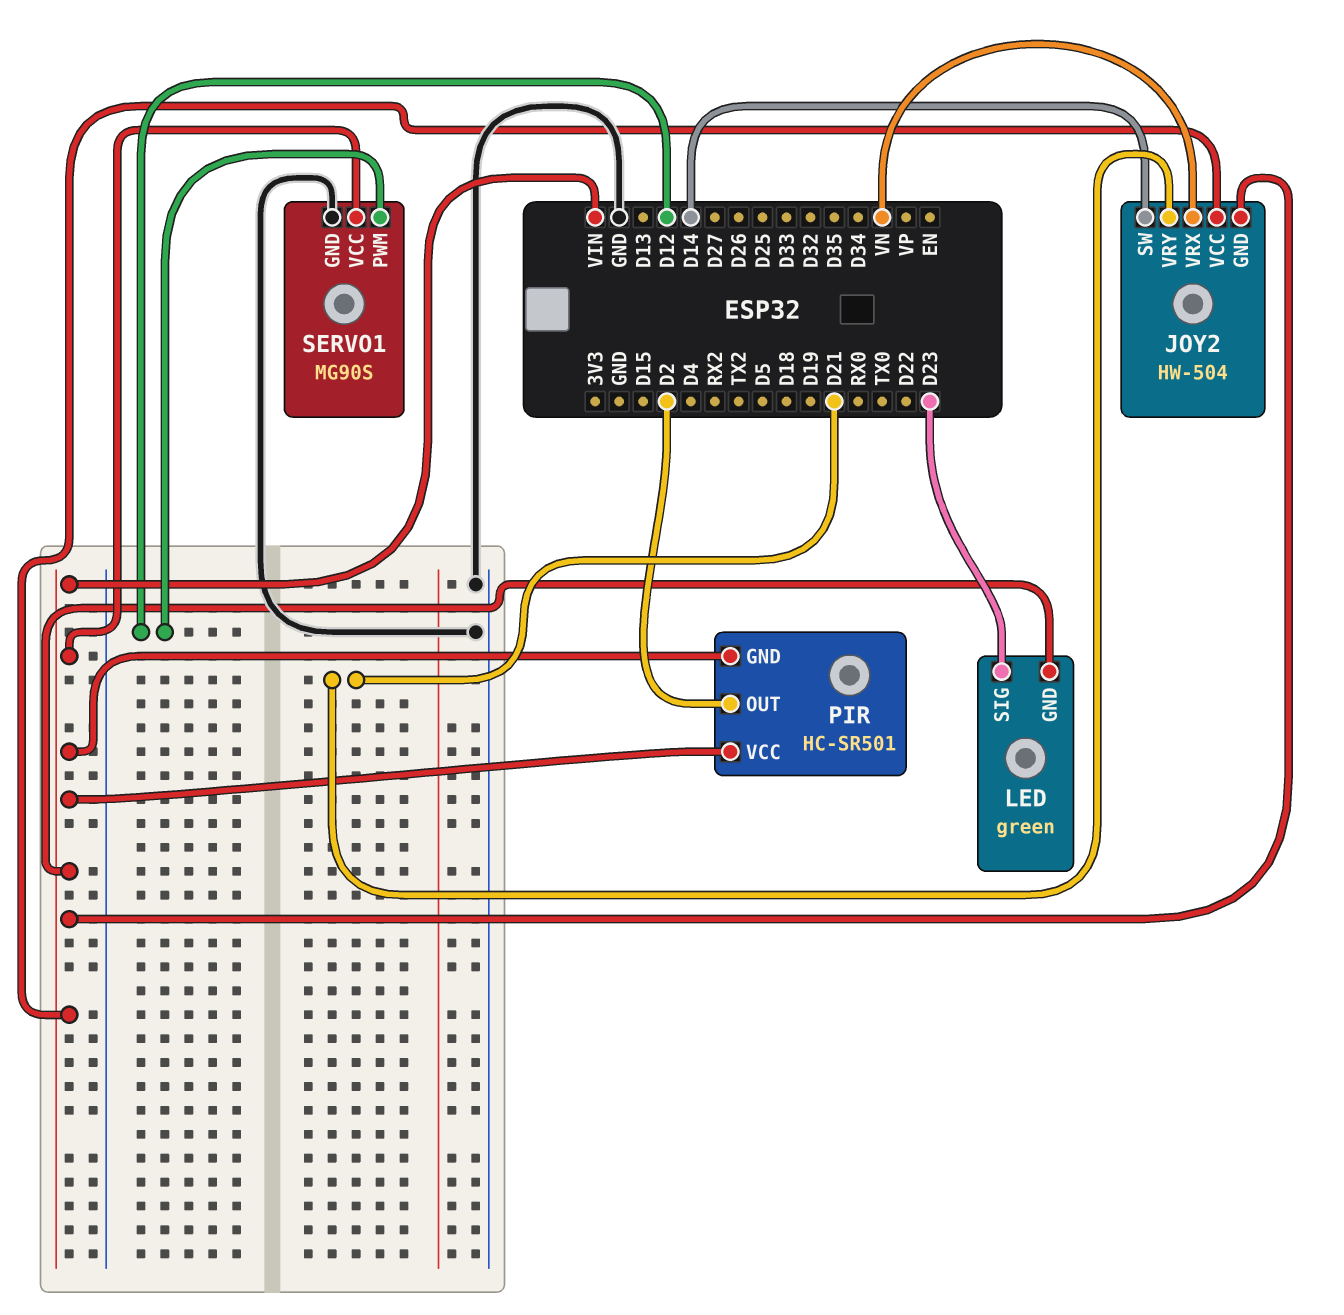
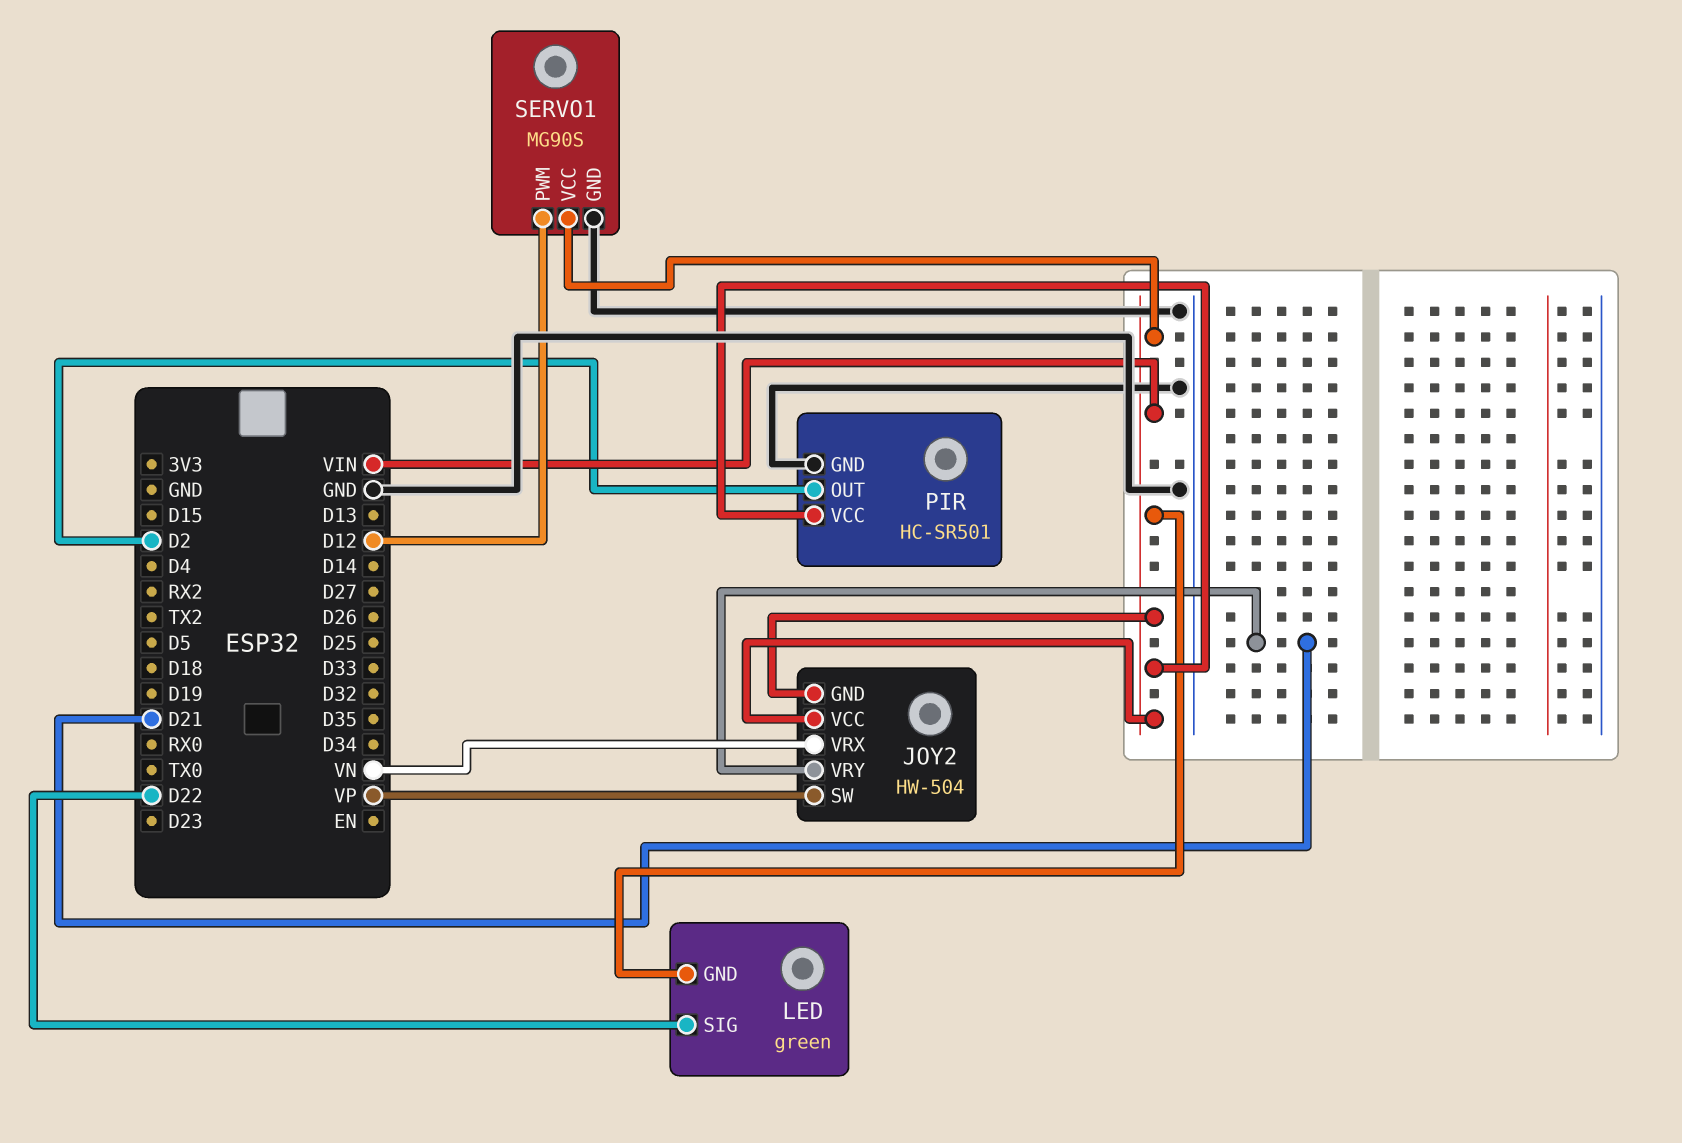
JOY2 pin SW: D14 -> VP
LED pin SIG: D23 -> D22
PIR pin GND: VIN -> GND

